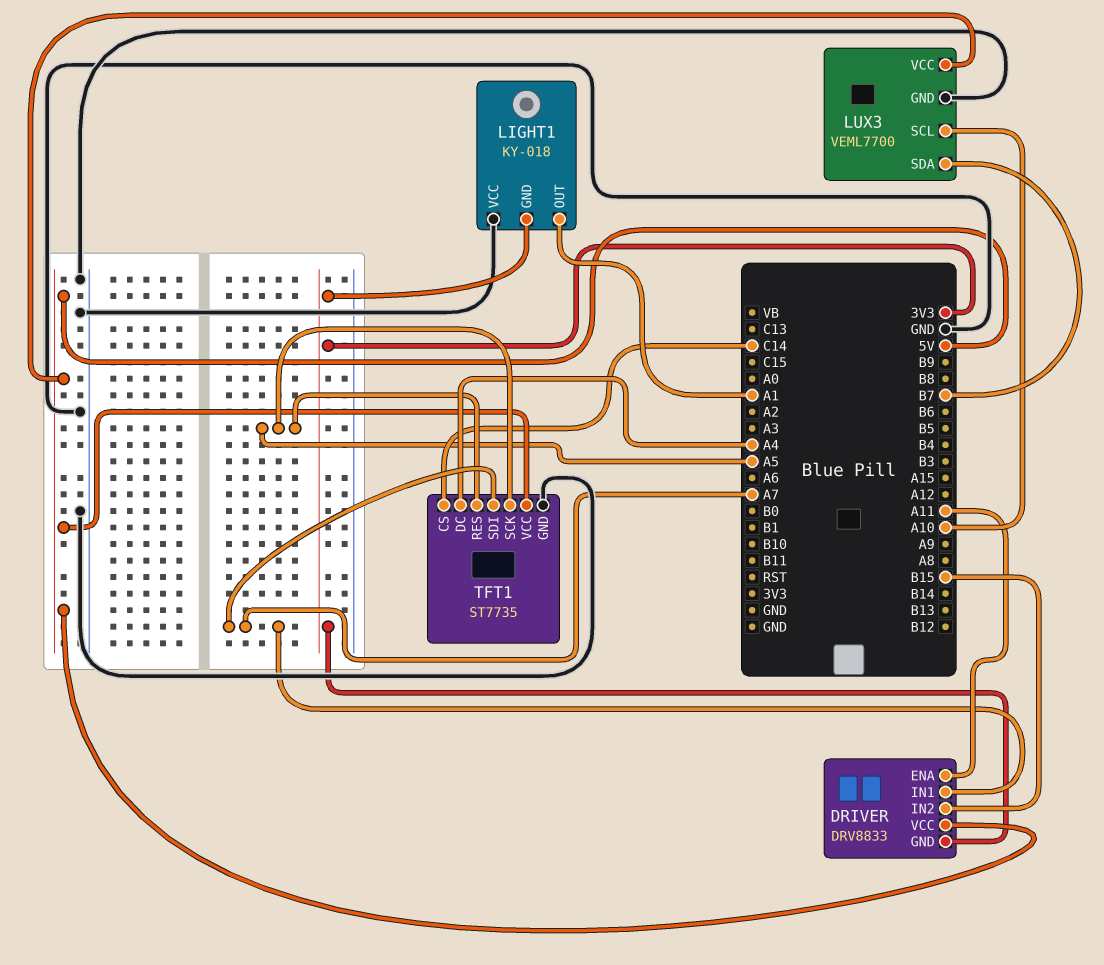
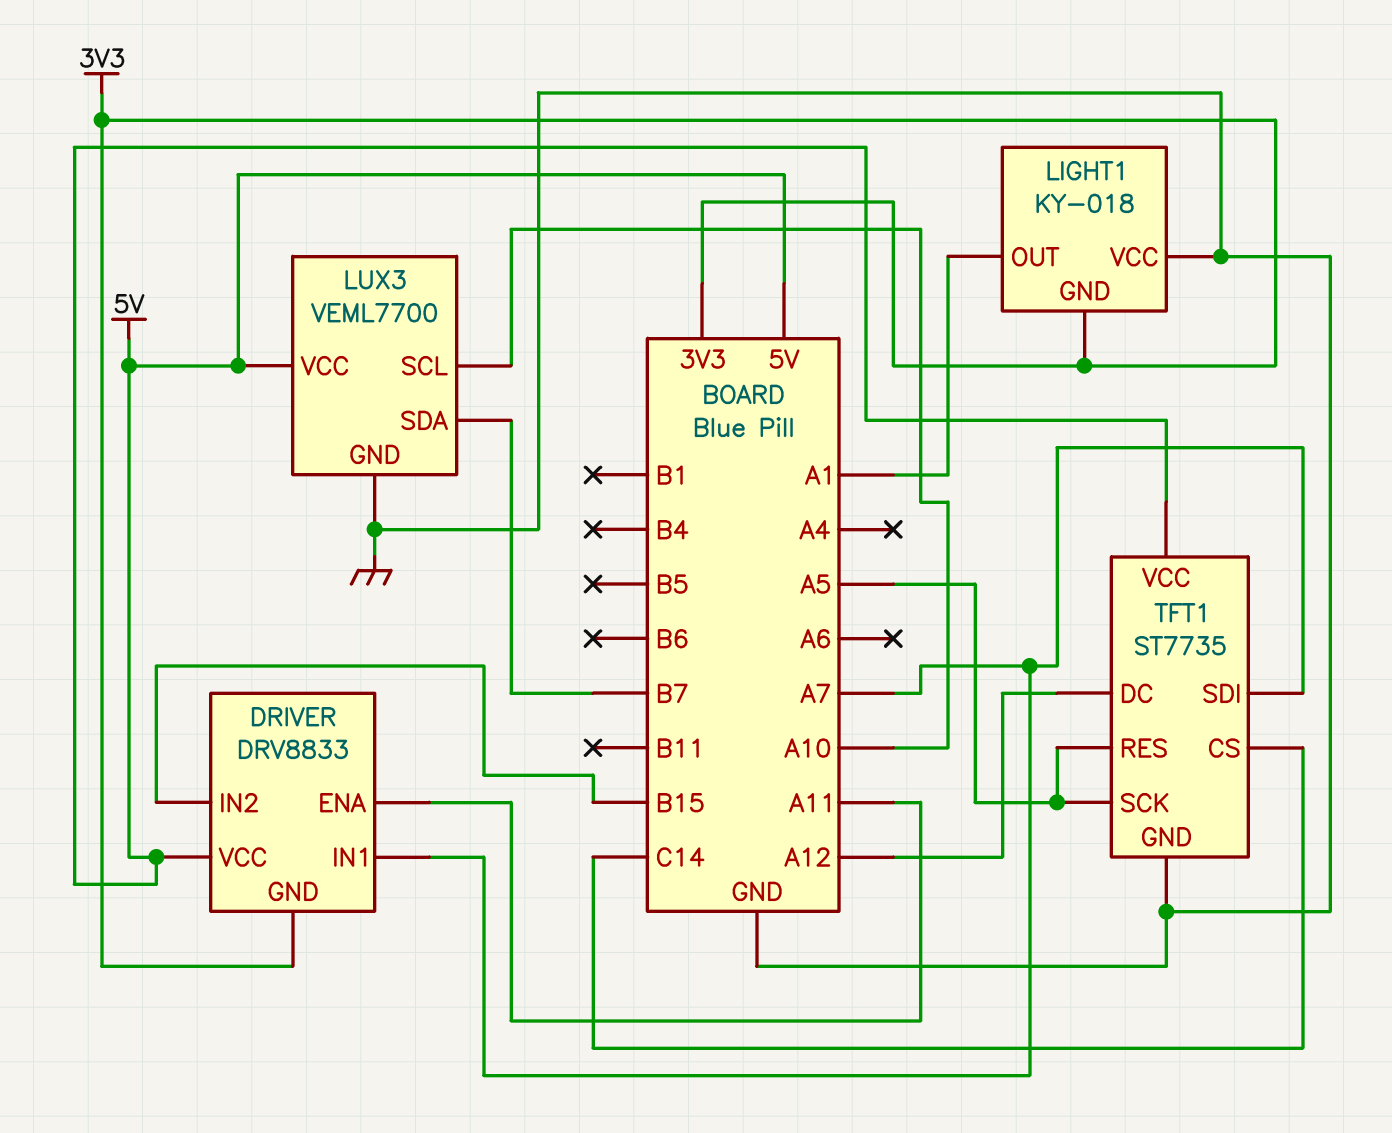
TFT1 pin DC: A4 -> A12

